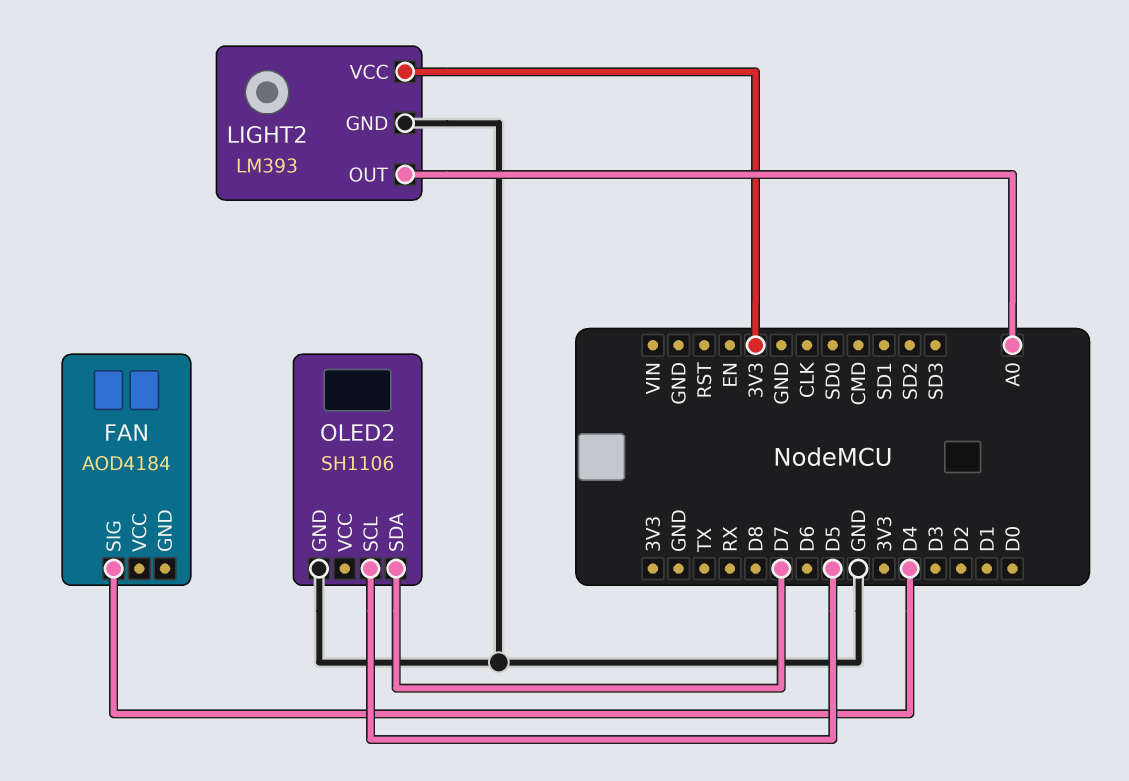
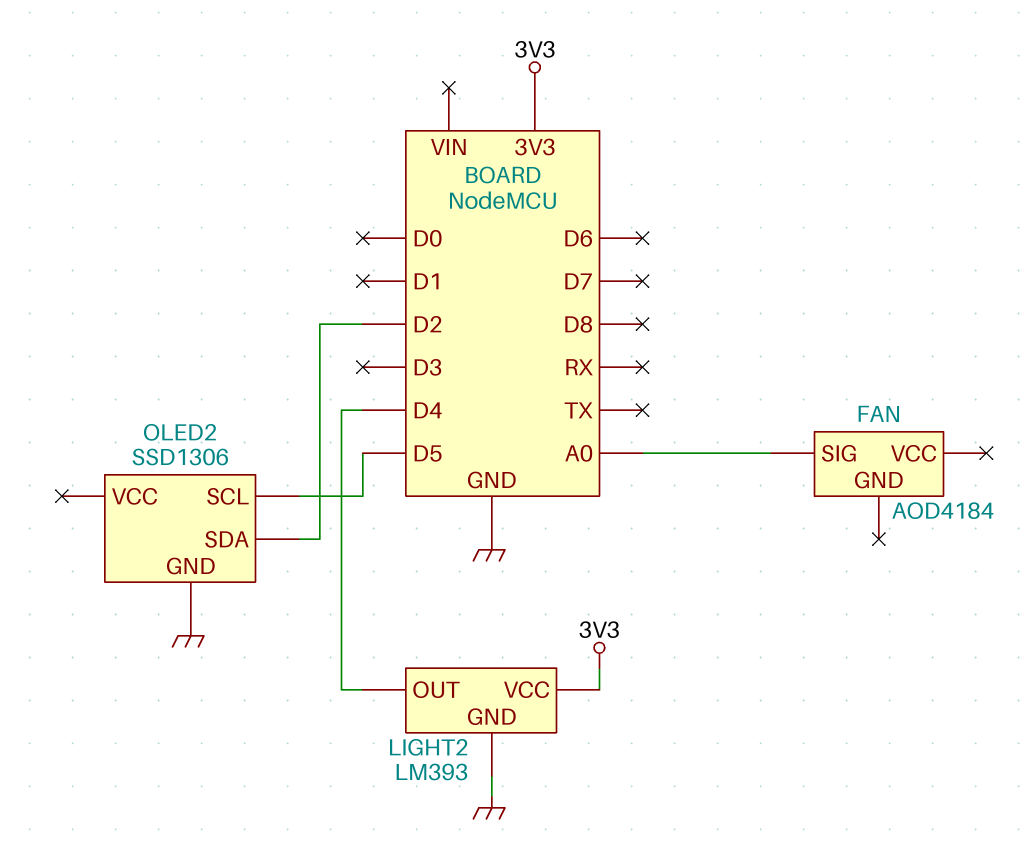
FAN pin SIG: D4 -> A0
LIGHT2 pin OUT: A0 -> D4
OLED2: SH1106 -> SSD1306
OLED2 pin SDA: D7 -> D2

